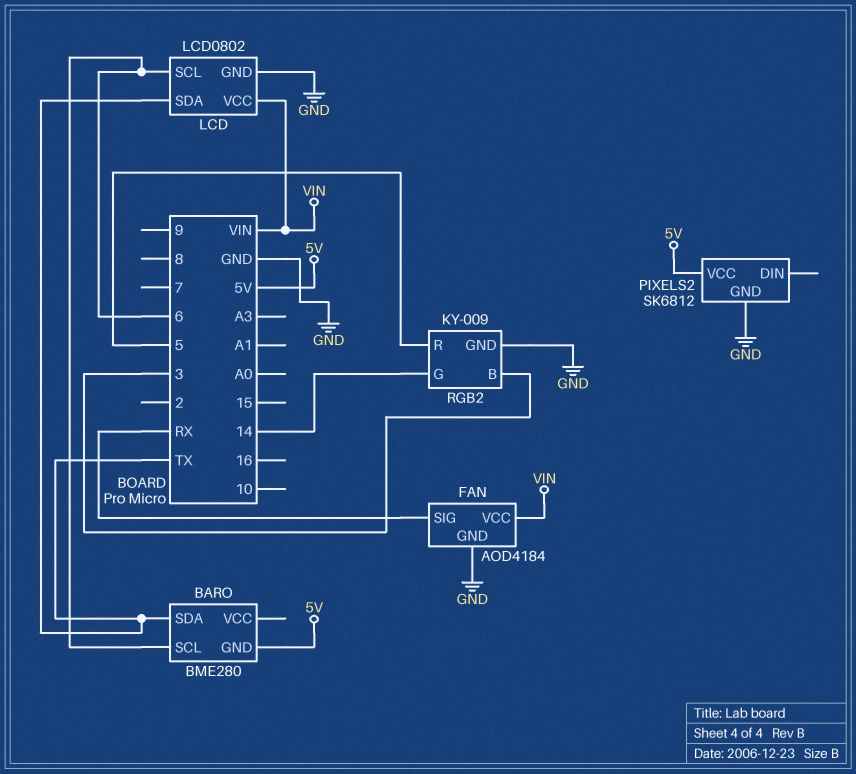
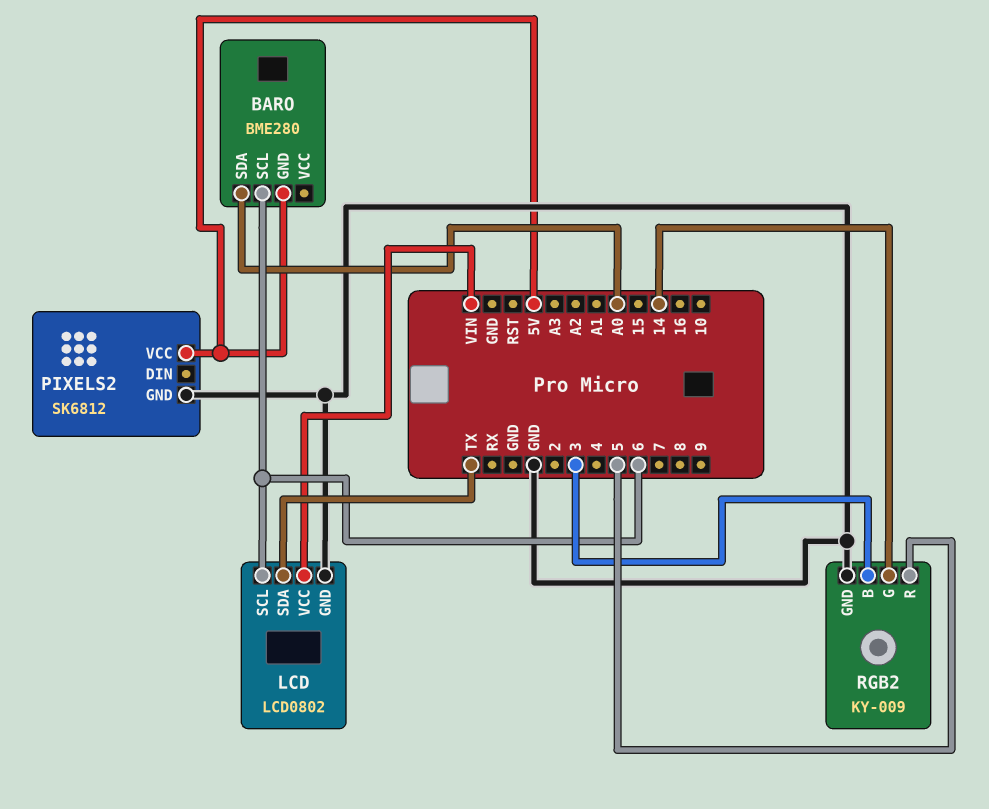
BARO pin SDA: TX -> A0
FAN: AOD4184 -> none
FAN pin GND: GND -> none
FAN pin SIG: RX -> none
FAN pin VCC: VIN -> none

